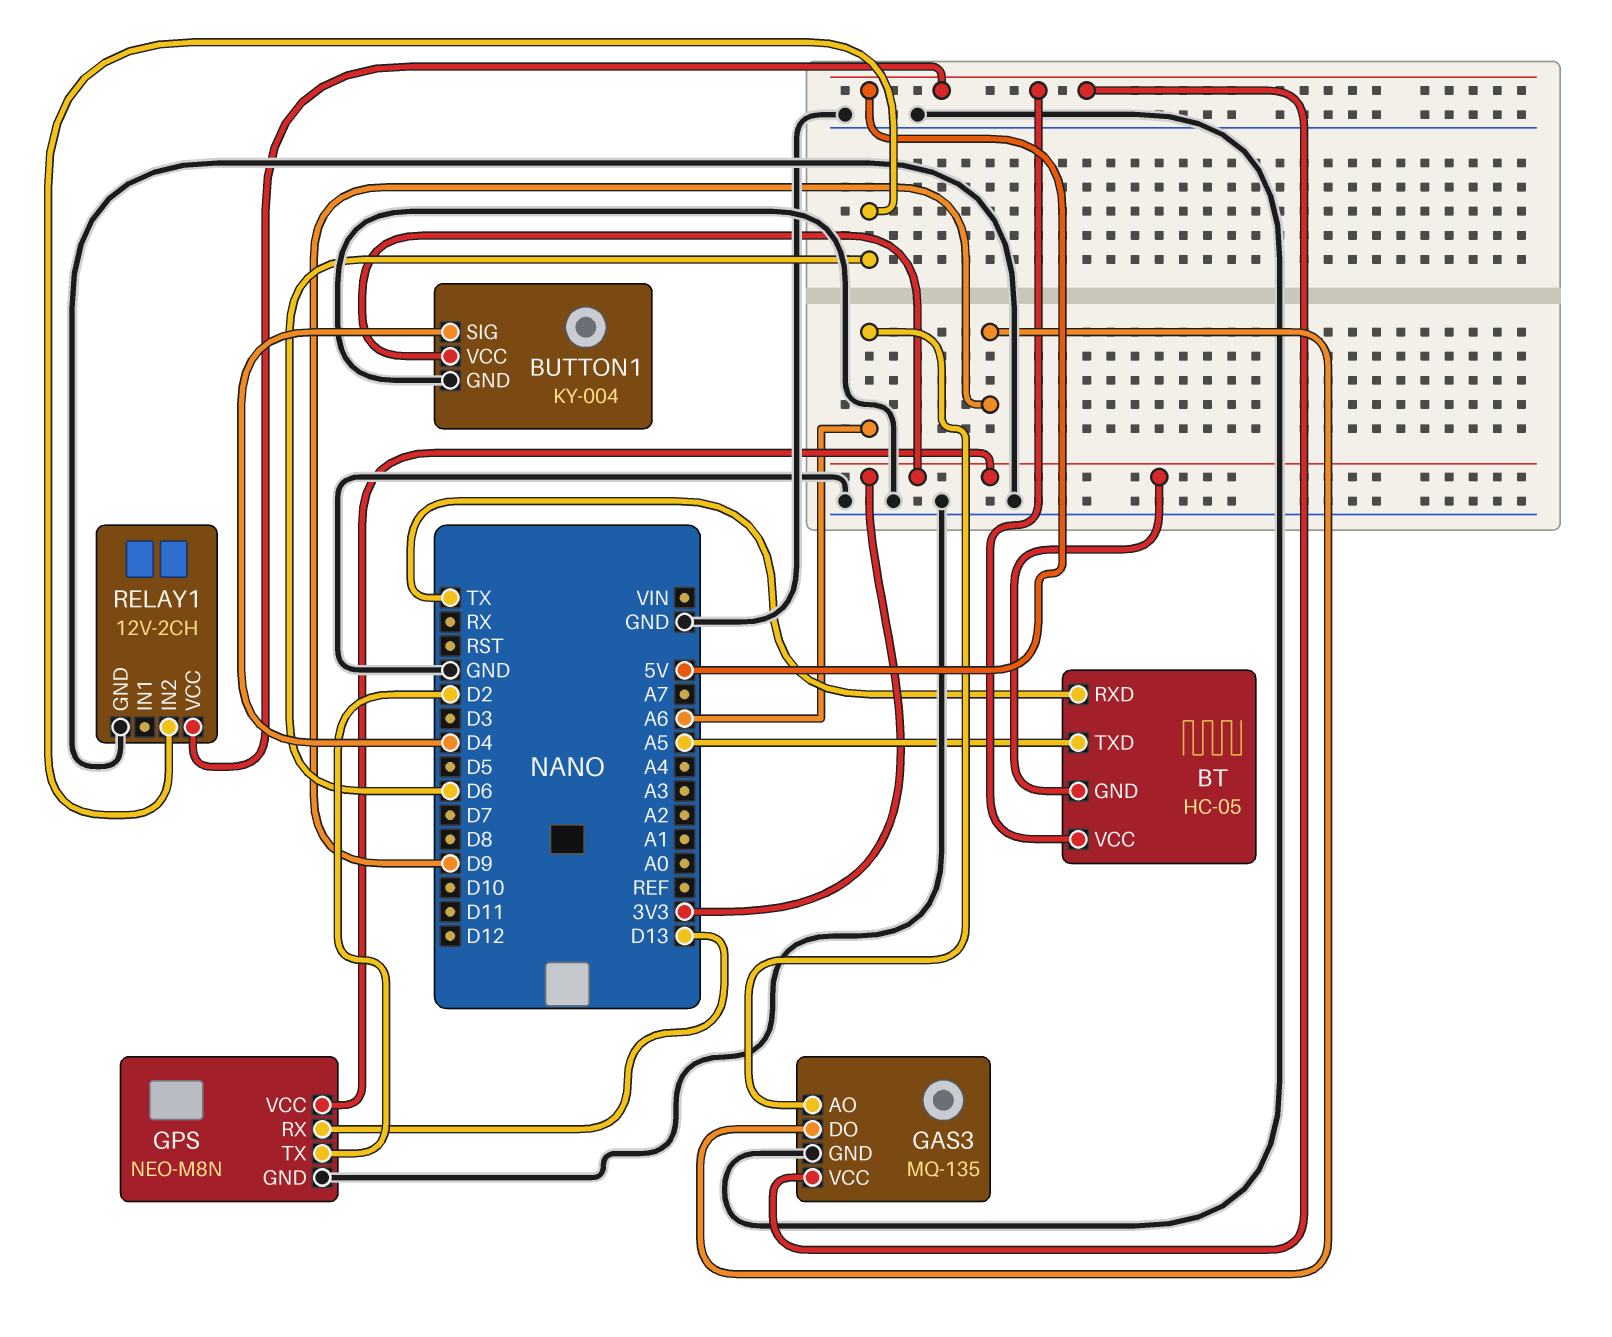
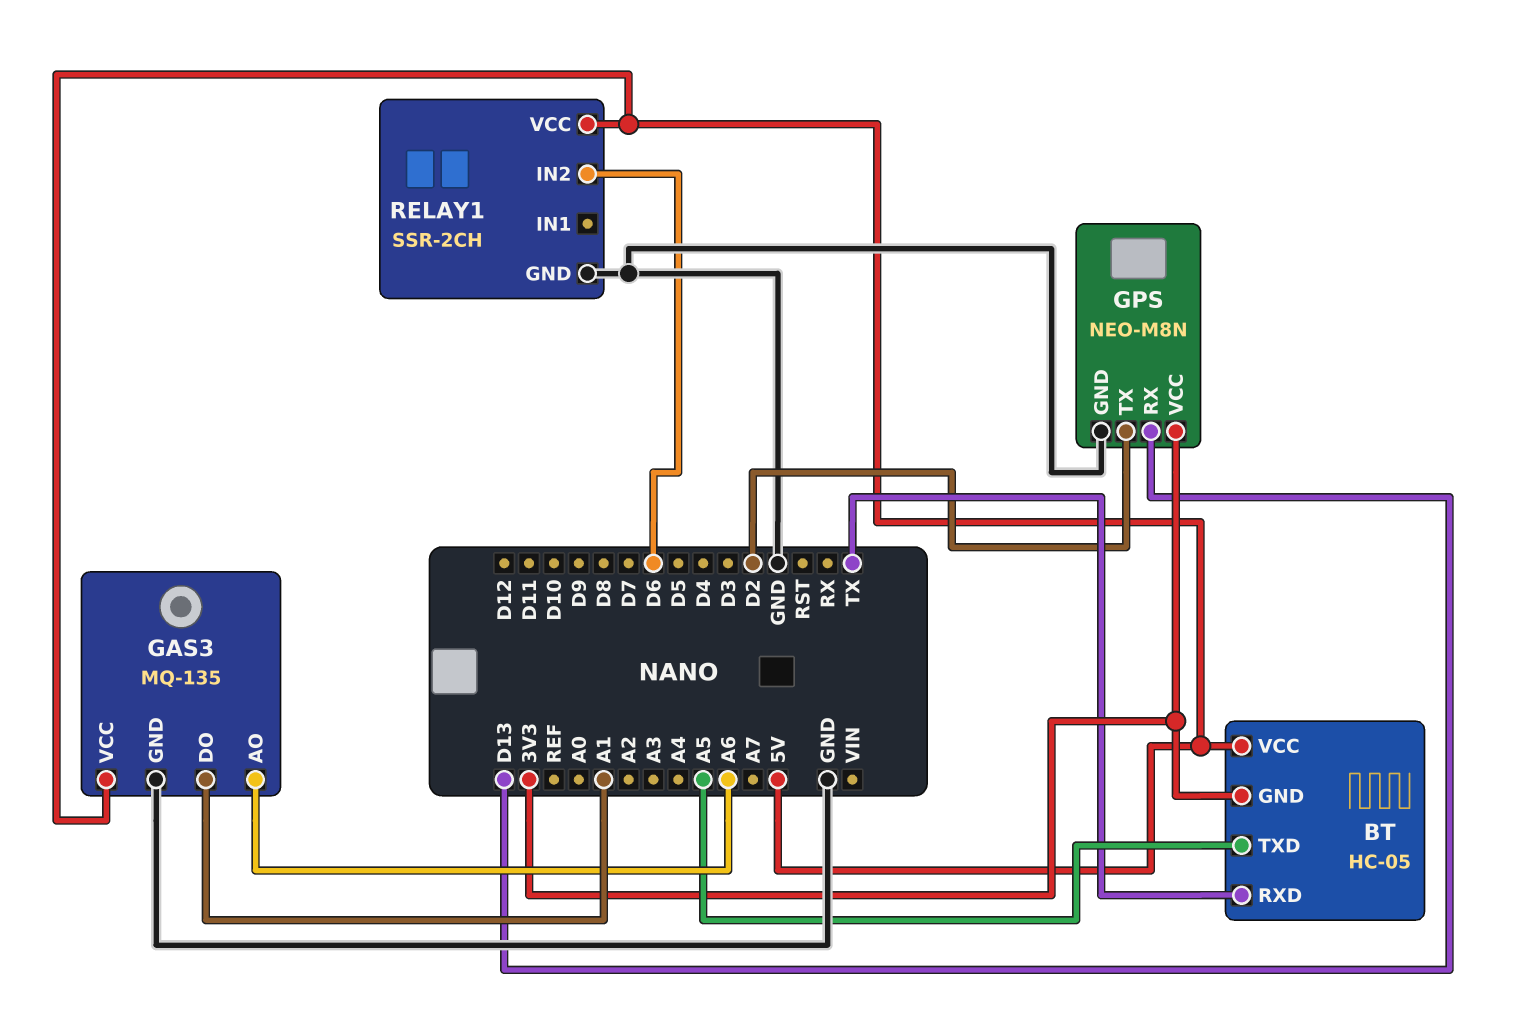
BUTTON1: KY-004 -> none
BUTTON1 pin GND: GND -> none
BUTTON1 pin SIG: D4 -> none
BUTTON1 pin VCC: 3V3 -> none
GAS3 pin DO: D9 -> A1
RELAY1: 12V-2CH -> SSR-2CH

